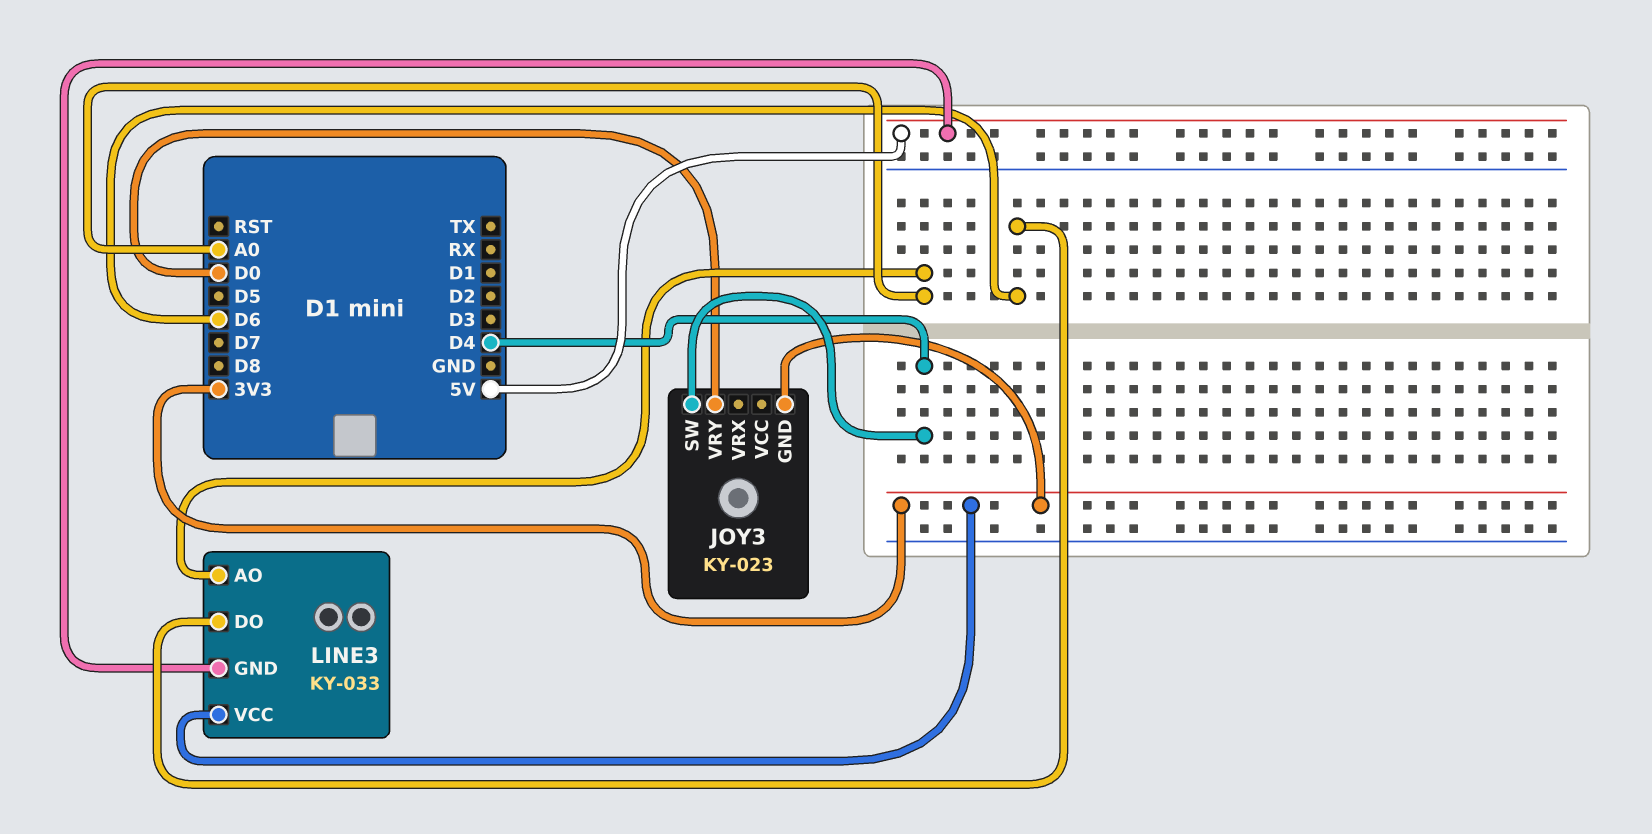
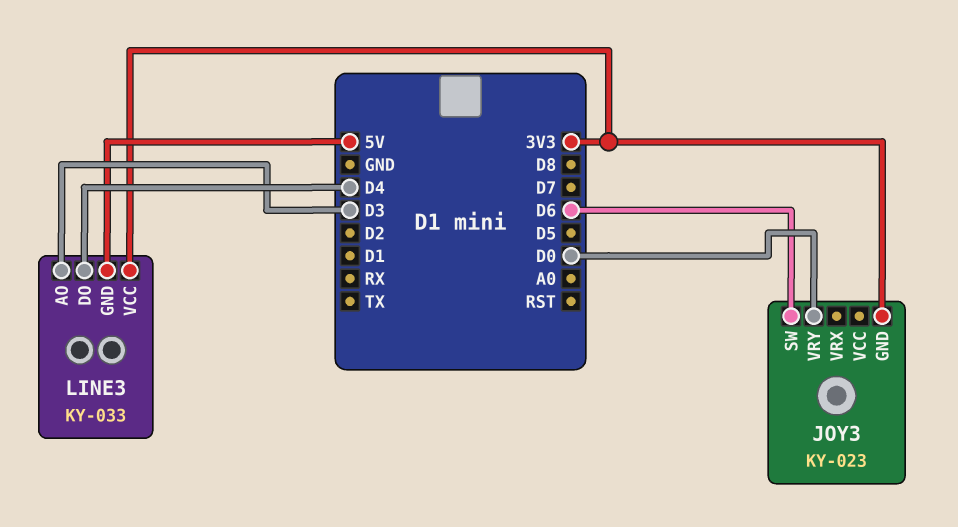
JOY3 pin SW: D4 -> D6
LINE3 pin AO: A0 -> D3
LINE3 pin DO: D6 -> D4

